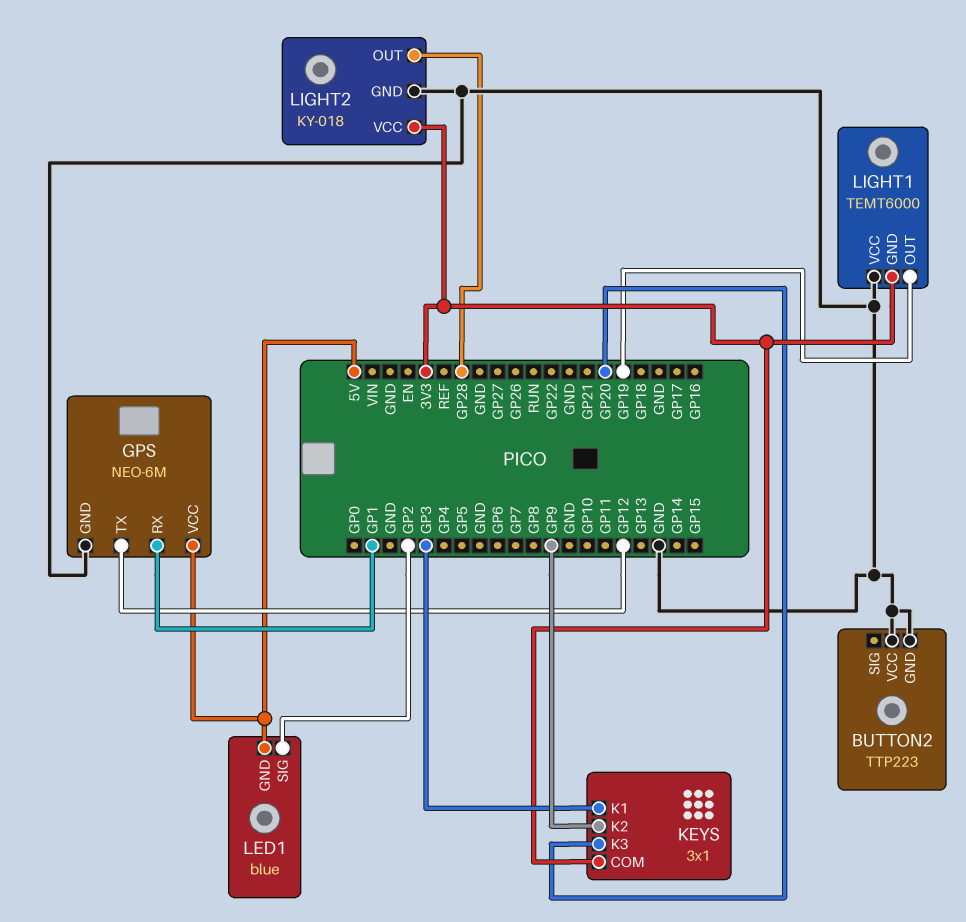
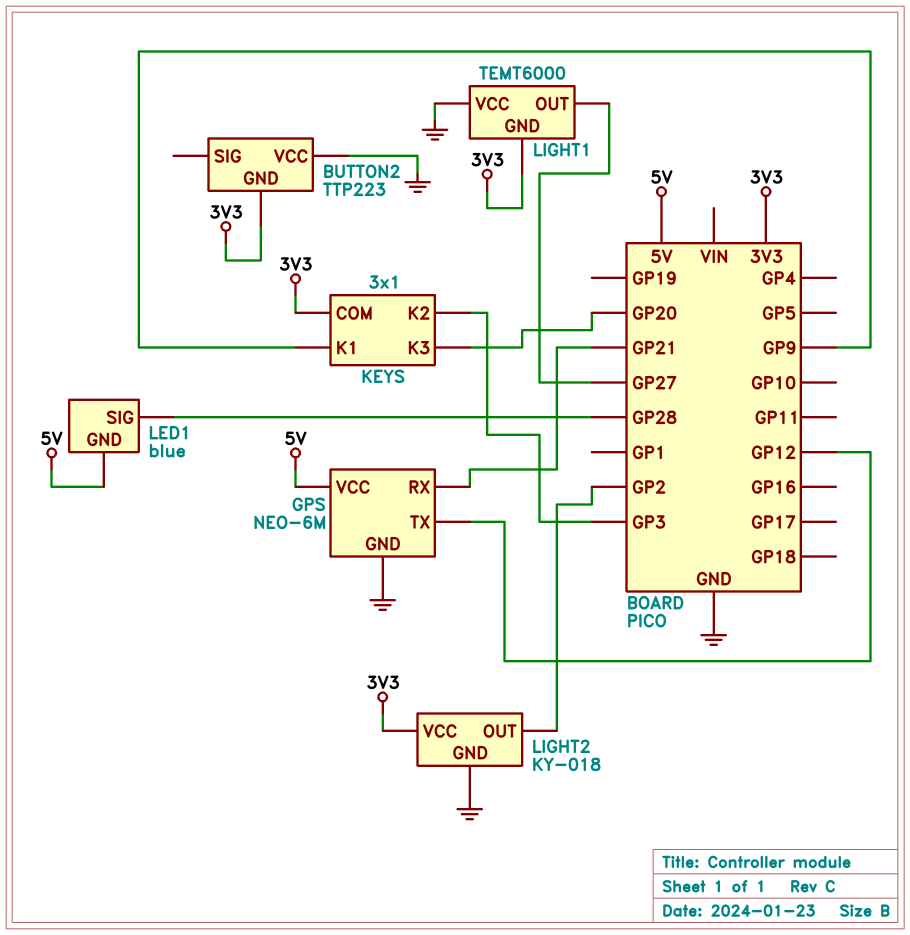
BUTTON2 pin GND: GND -> 3V3
GPS pin RX: GP1 -> GP21
KEYS pin K1: GP3 -> GP9
KEYS pin K2: GP9 -> GP3
LED1 pin SIG: GP2 -> GP28
LIGHT1 pin OUT: GP19 -> GP27
LIGHT2 pin OUT: GP28 -> GP2

